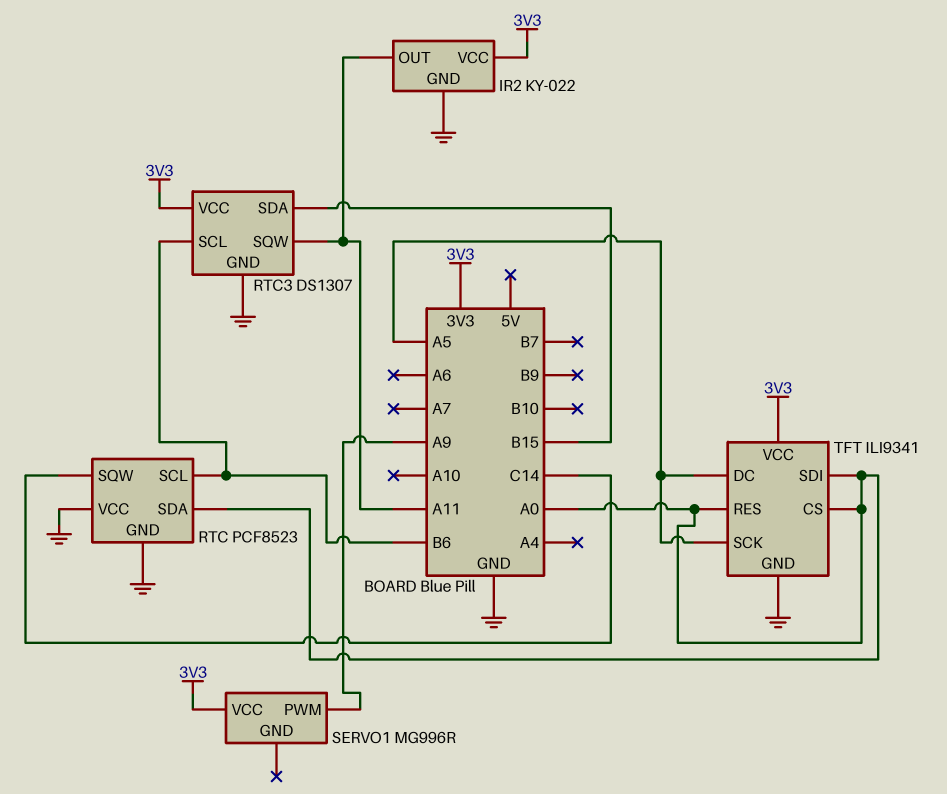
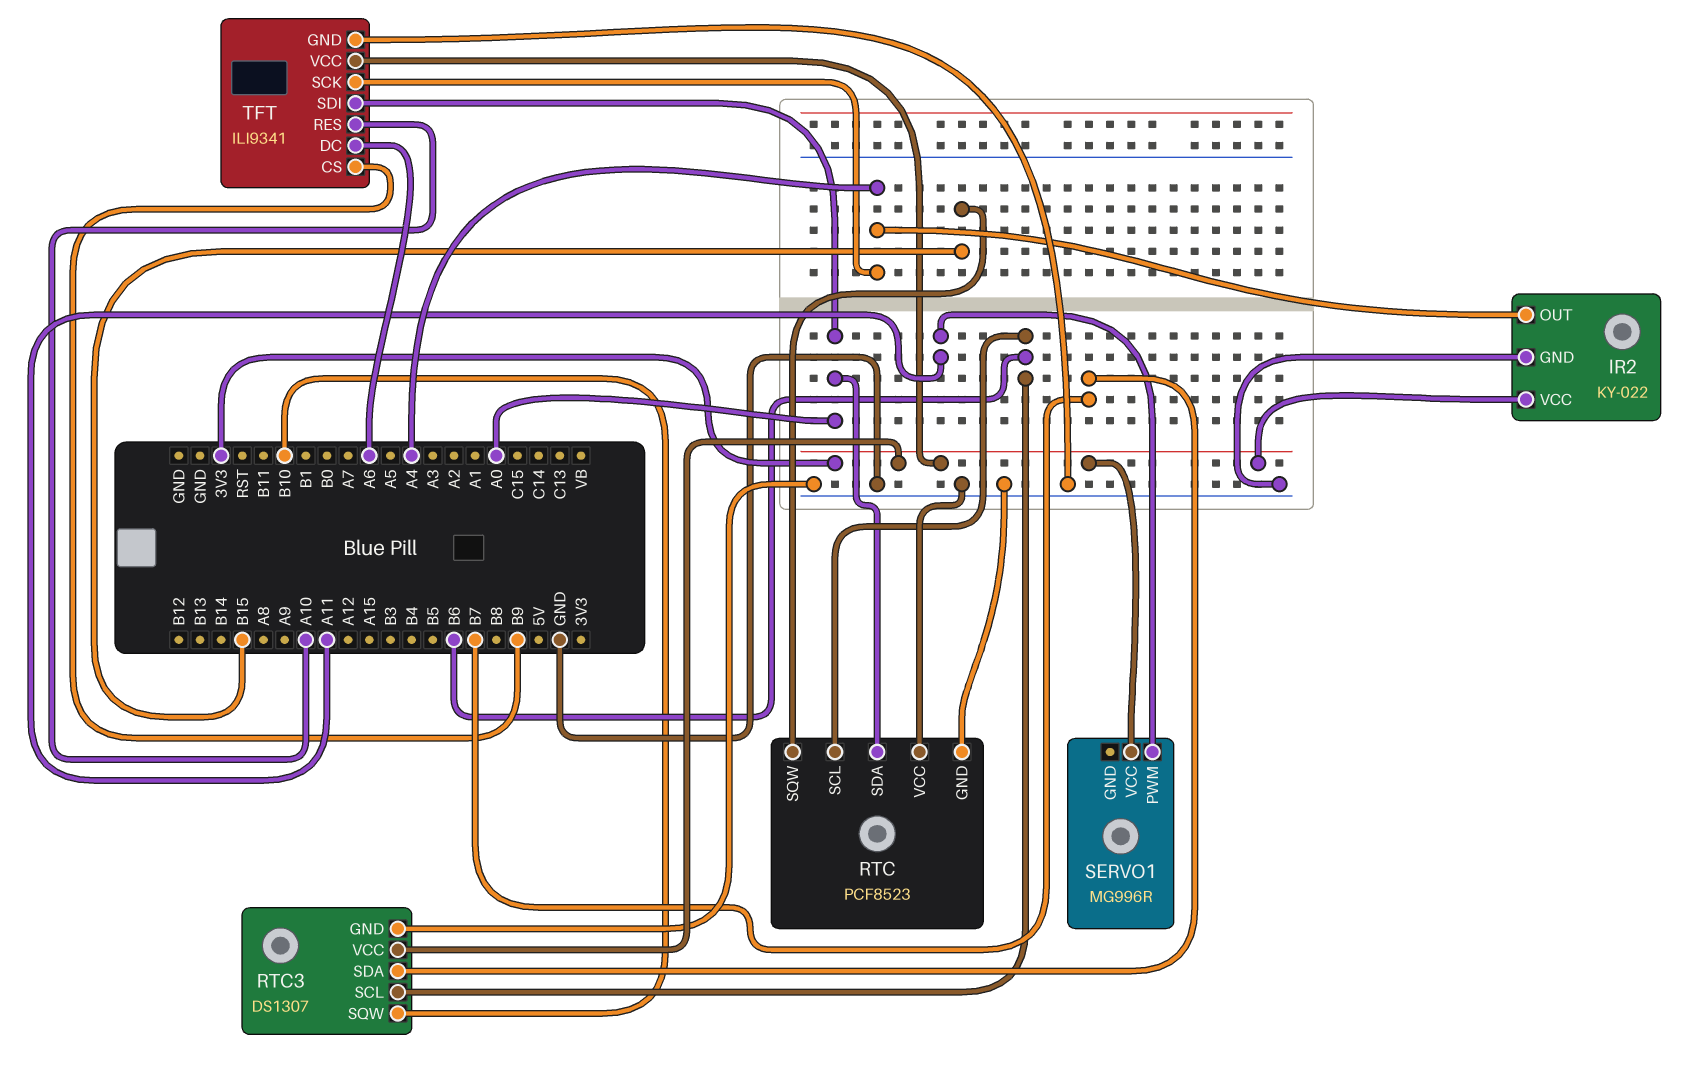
IR2 pin OUT: A11 -> A4
RTC pin SQW: C14 -> B15
RTC3 pin SDA: B15 -> B7
RTC3 pin SQW: A11 -> B10
SERVO1 pin PWM: A9 -> A11
TFT pin CS: A0 -> B9
TFT pin DC: A5 -> A6
TFT pin RES: A0 -> A10
TFT pin SCK: A5 -> A4

